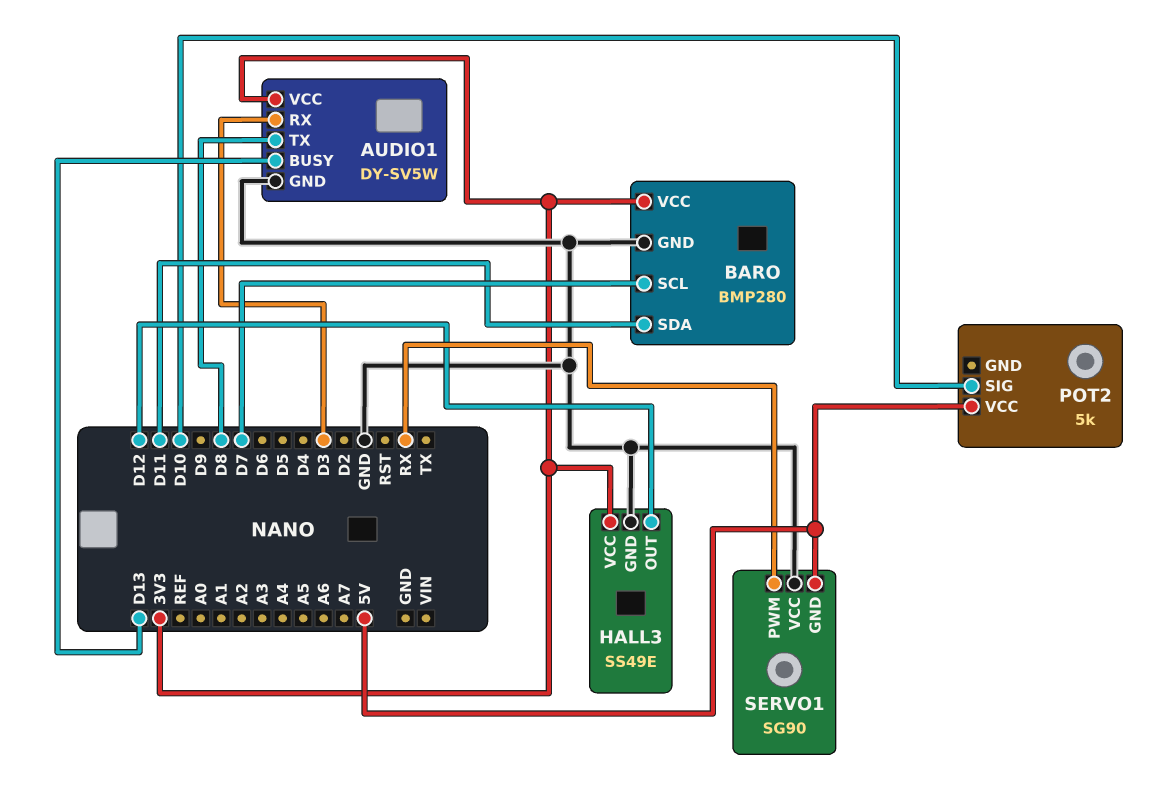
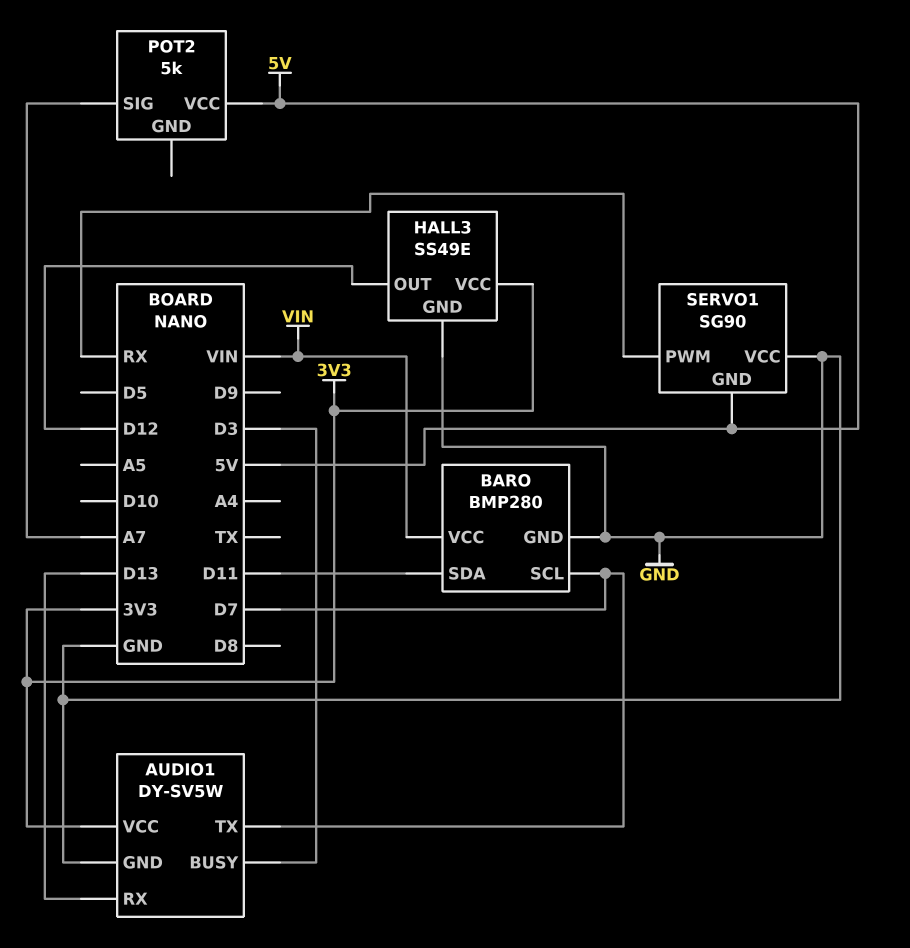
AUDIO1 pin BUSY: D13 -> D3
AUDIO1 pin RX: D3 -> D13
AUDIO1 pin TX: D8 -> D7
BARO pin VCC: 3V3 -> VIN
POT2 pin SIG: D10 -> A7

